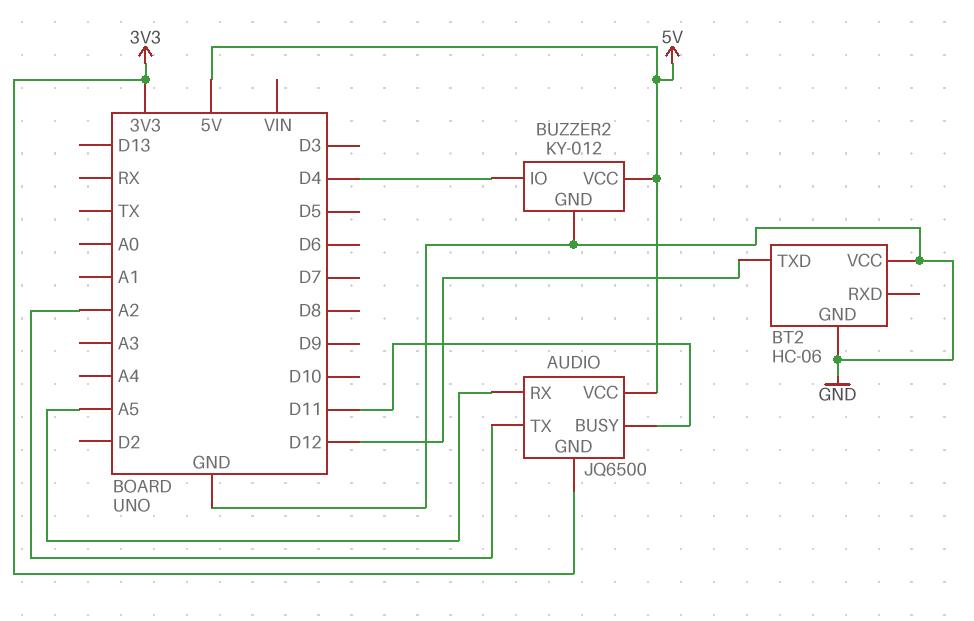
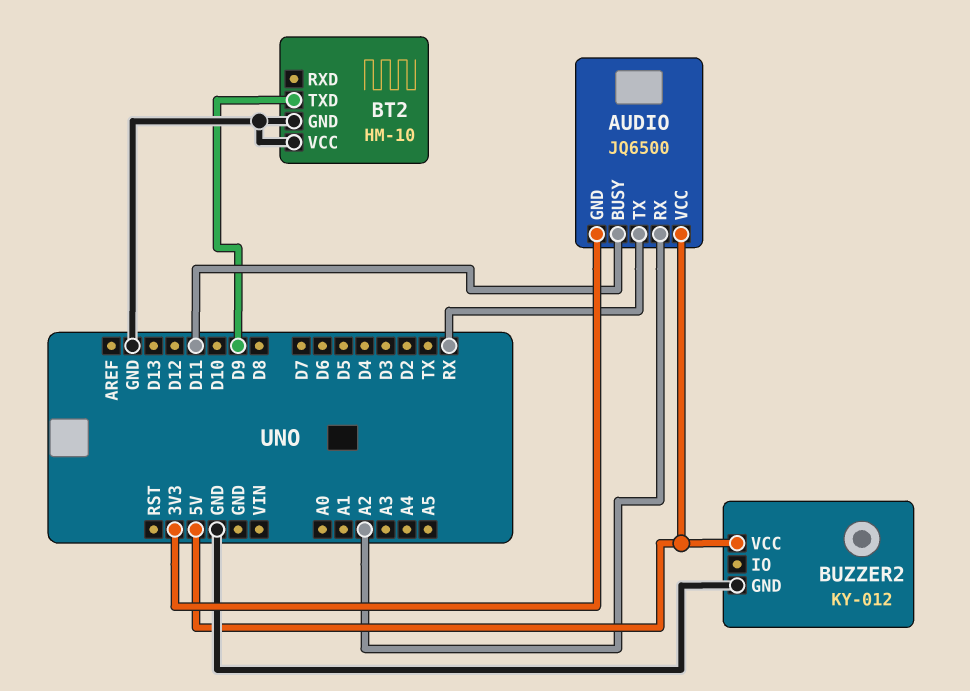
AUDIO pin RX: A5 -> A2
AUDIO pin TX: A2 -> RX
BT2: HC-06 -> HM-10
BT2 pin TXD: D12 -> D9
BUZZER2 pin IO: D4 -> none

